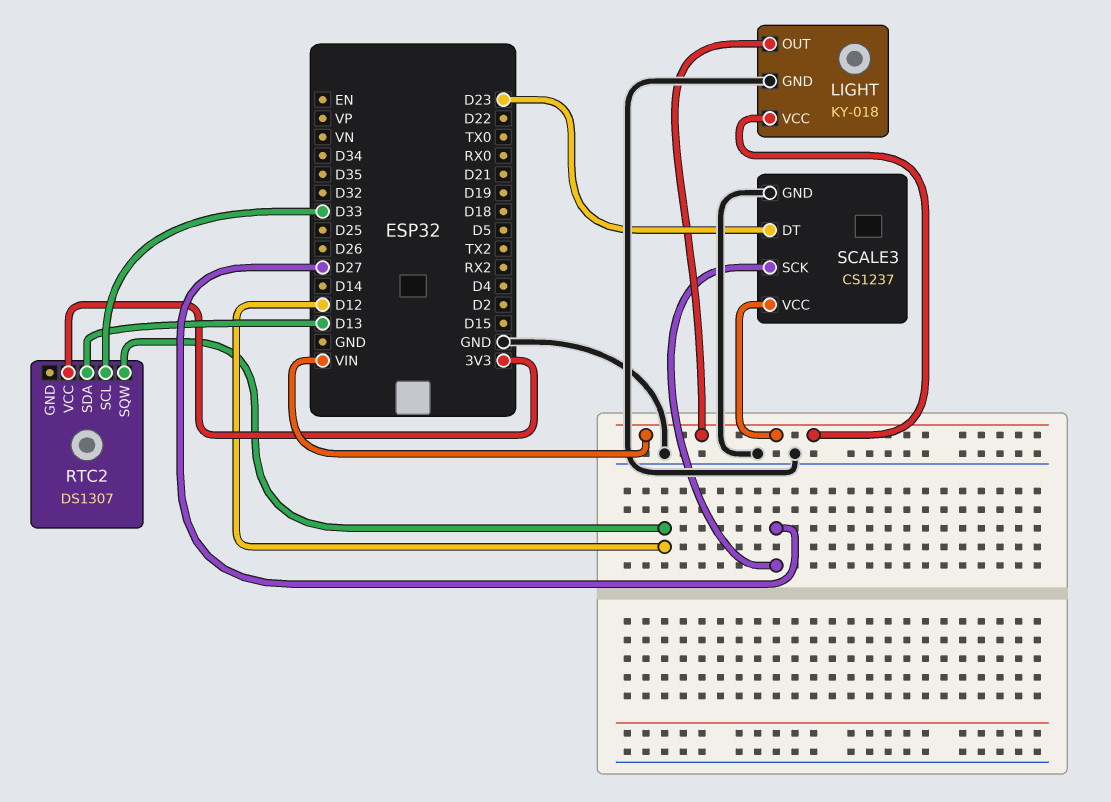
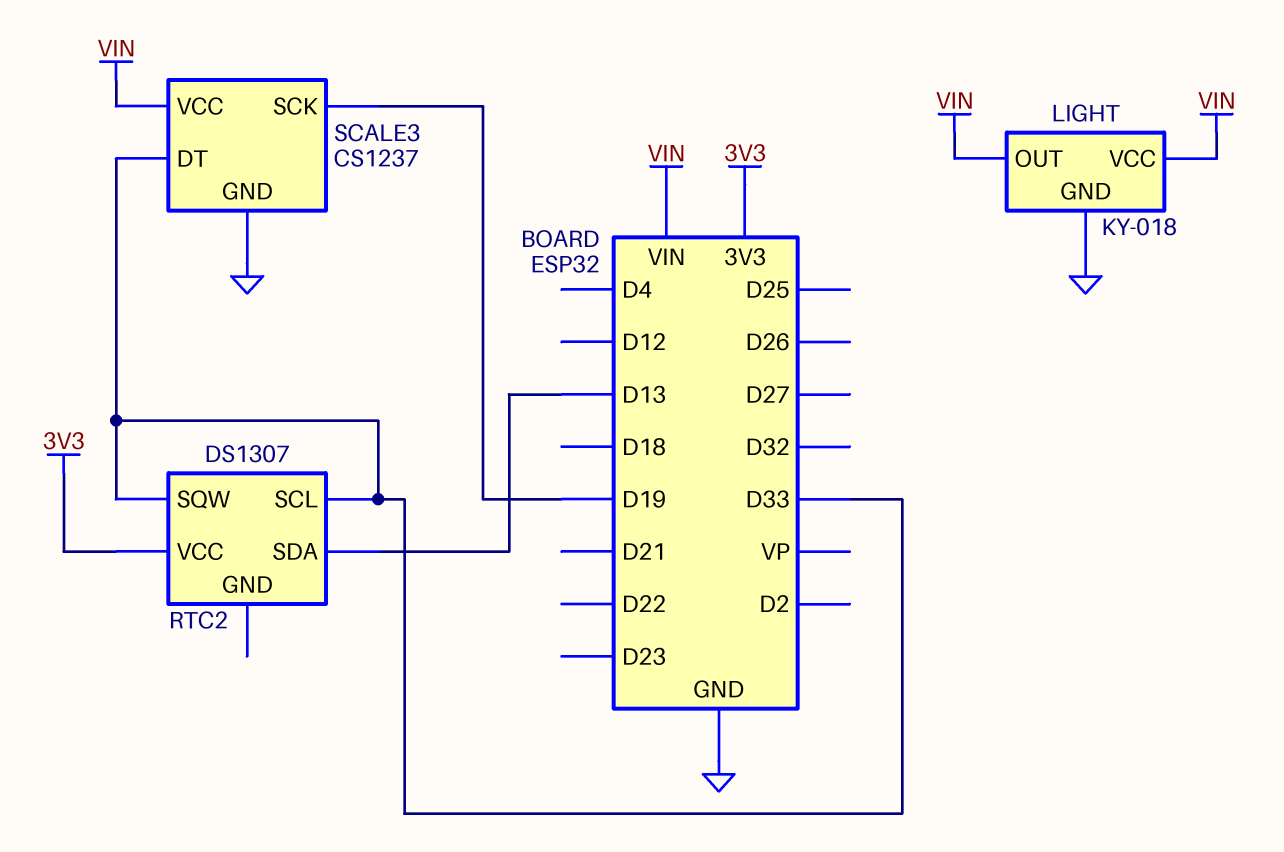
RTC2 pin SQW: D12 -> D33
SCALE3 pin DT: D23 -> D33
SCALE3 pin SCK: D27 -> D19

